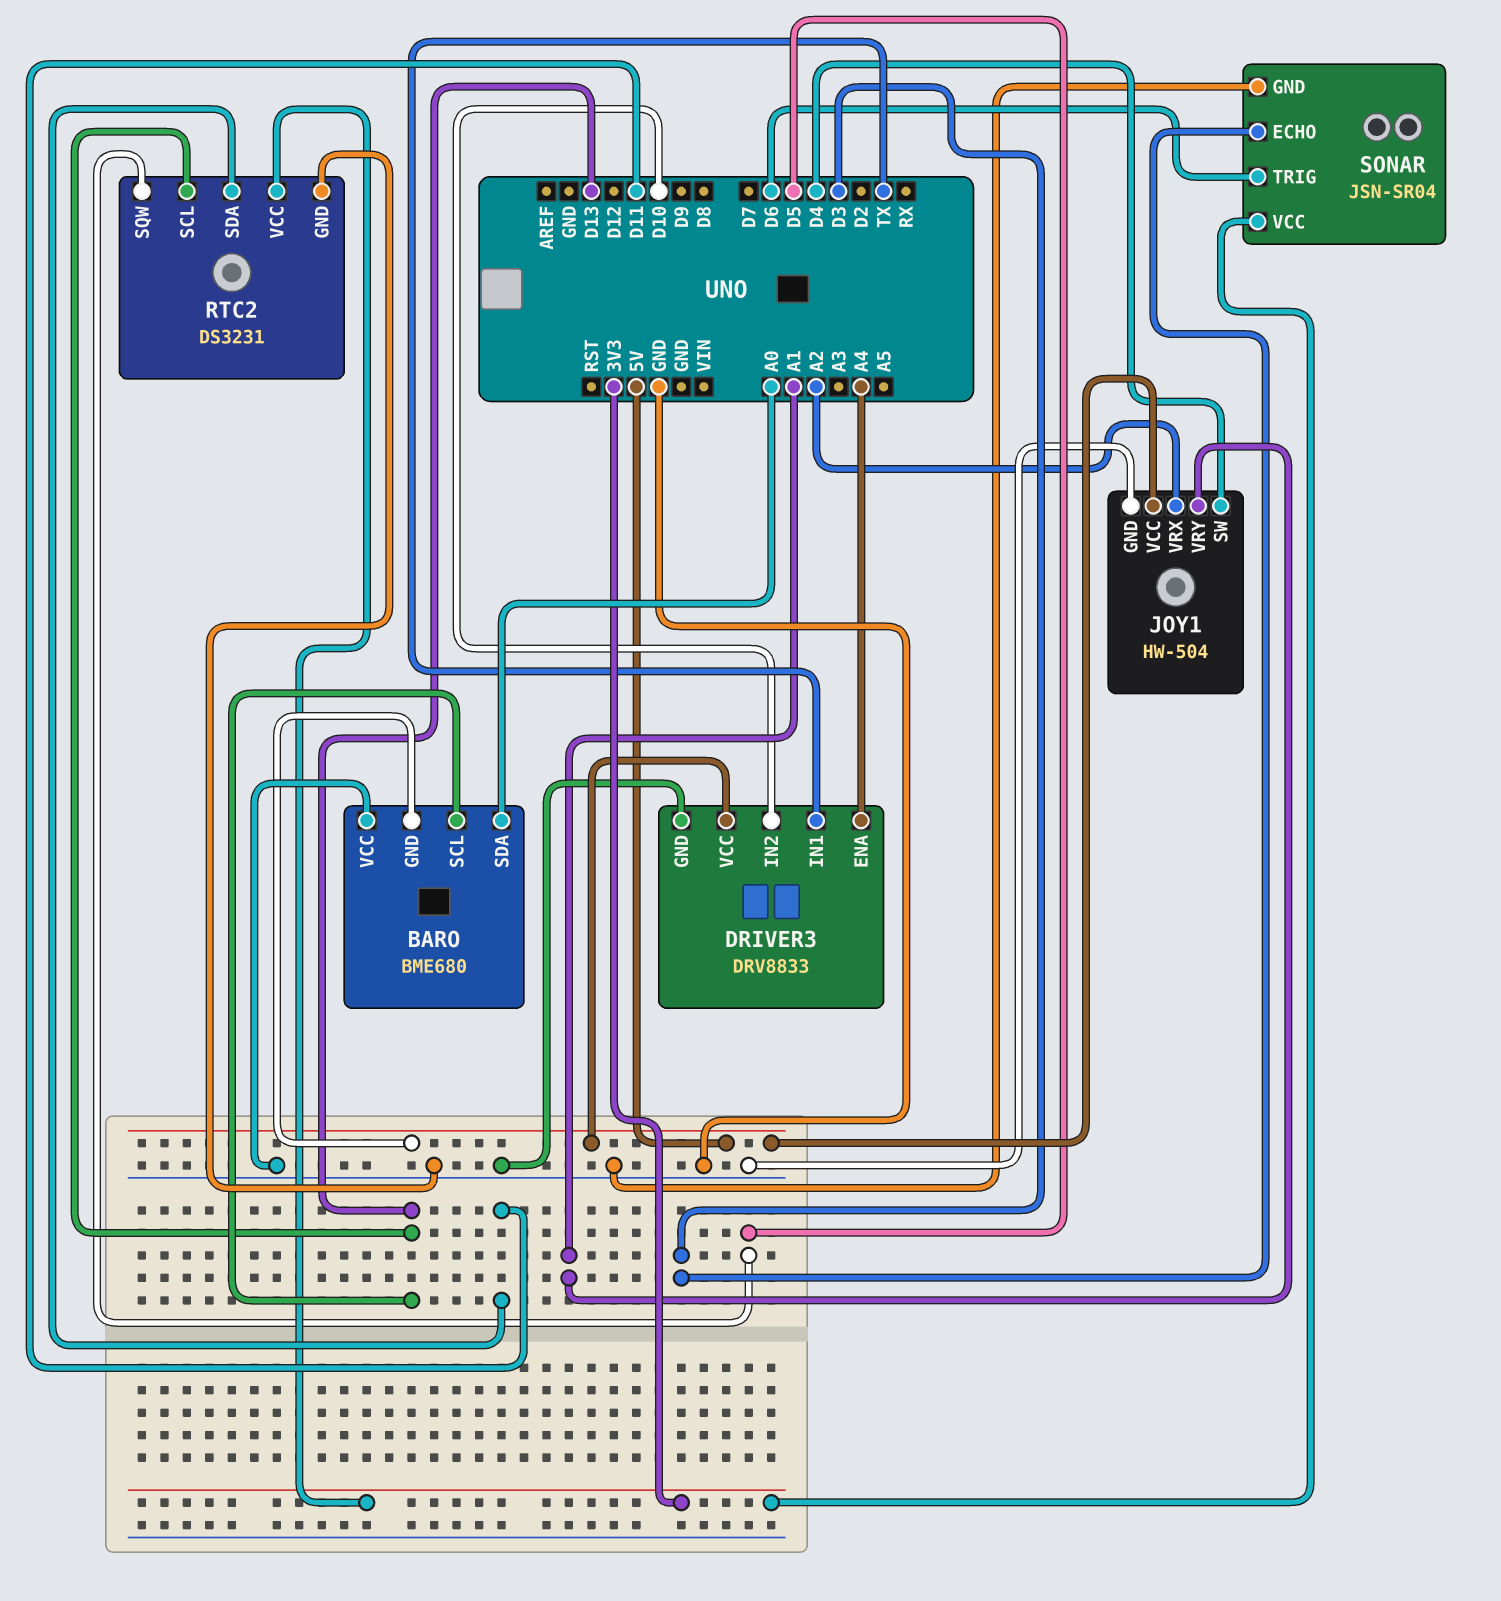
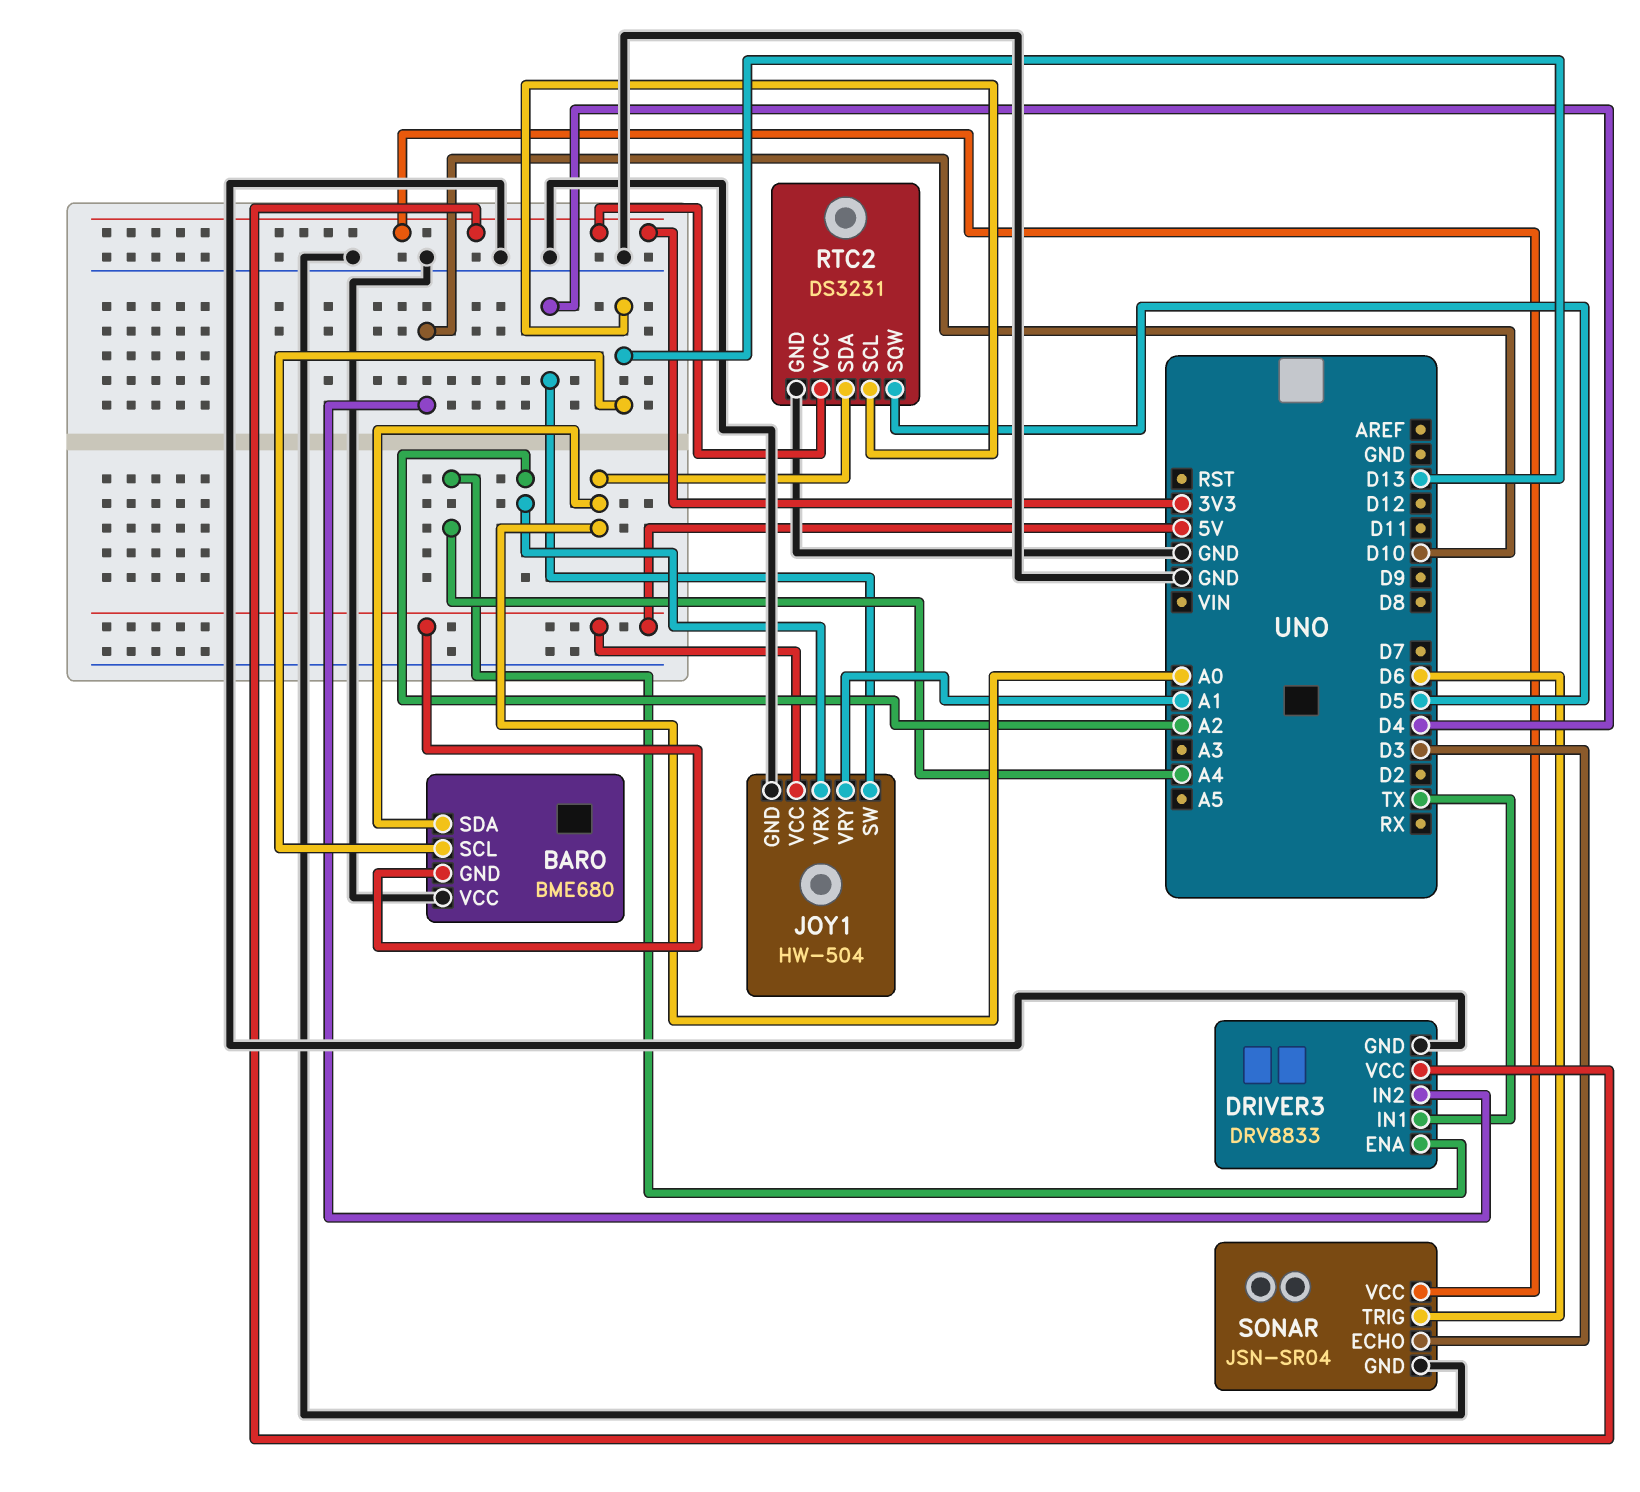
DRIVER3 pin VCC: 5V -> 3V3
RTC2 pin SDA: D11 -> A0

